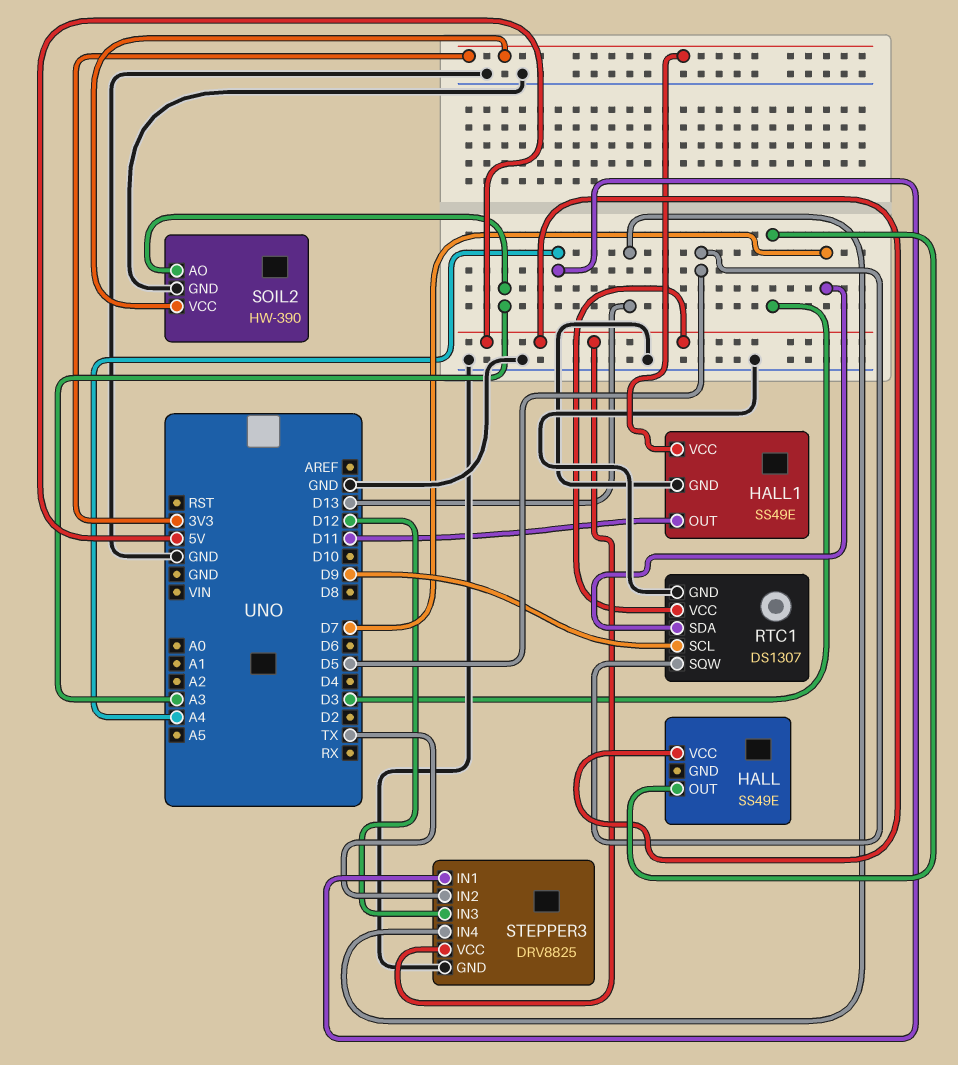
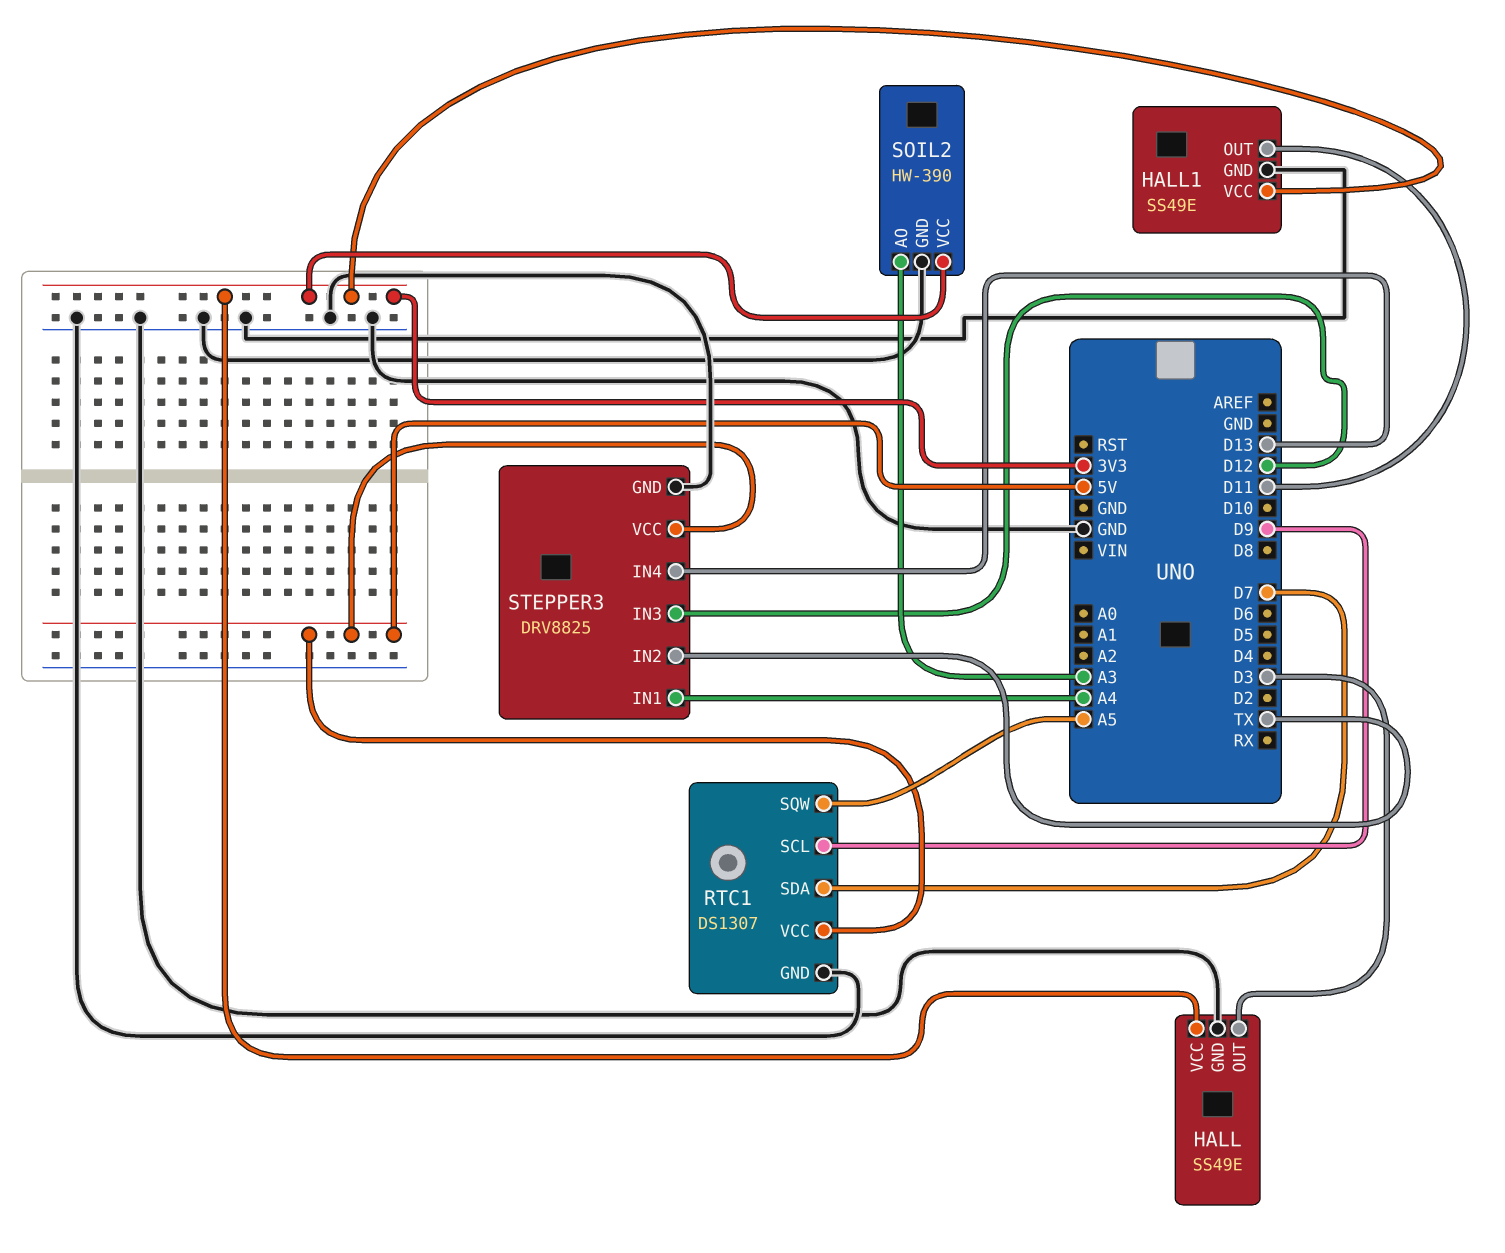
HALL pin GND: none -> GND
HALL pin VCC: 5V -> 3V3
RTC1 pin SQW: D5 -> A5

